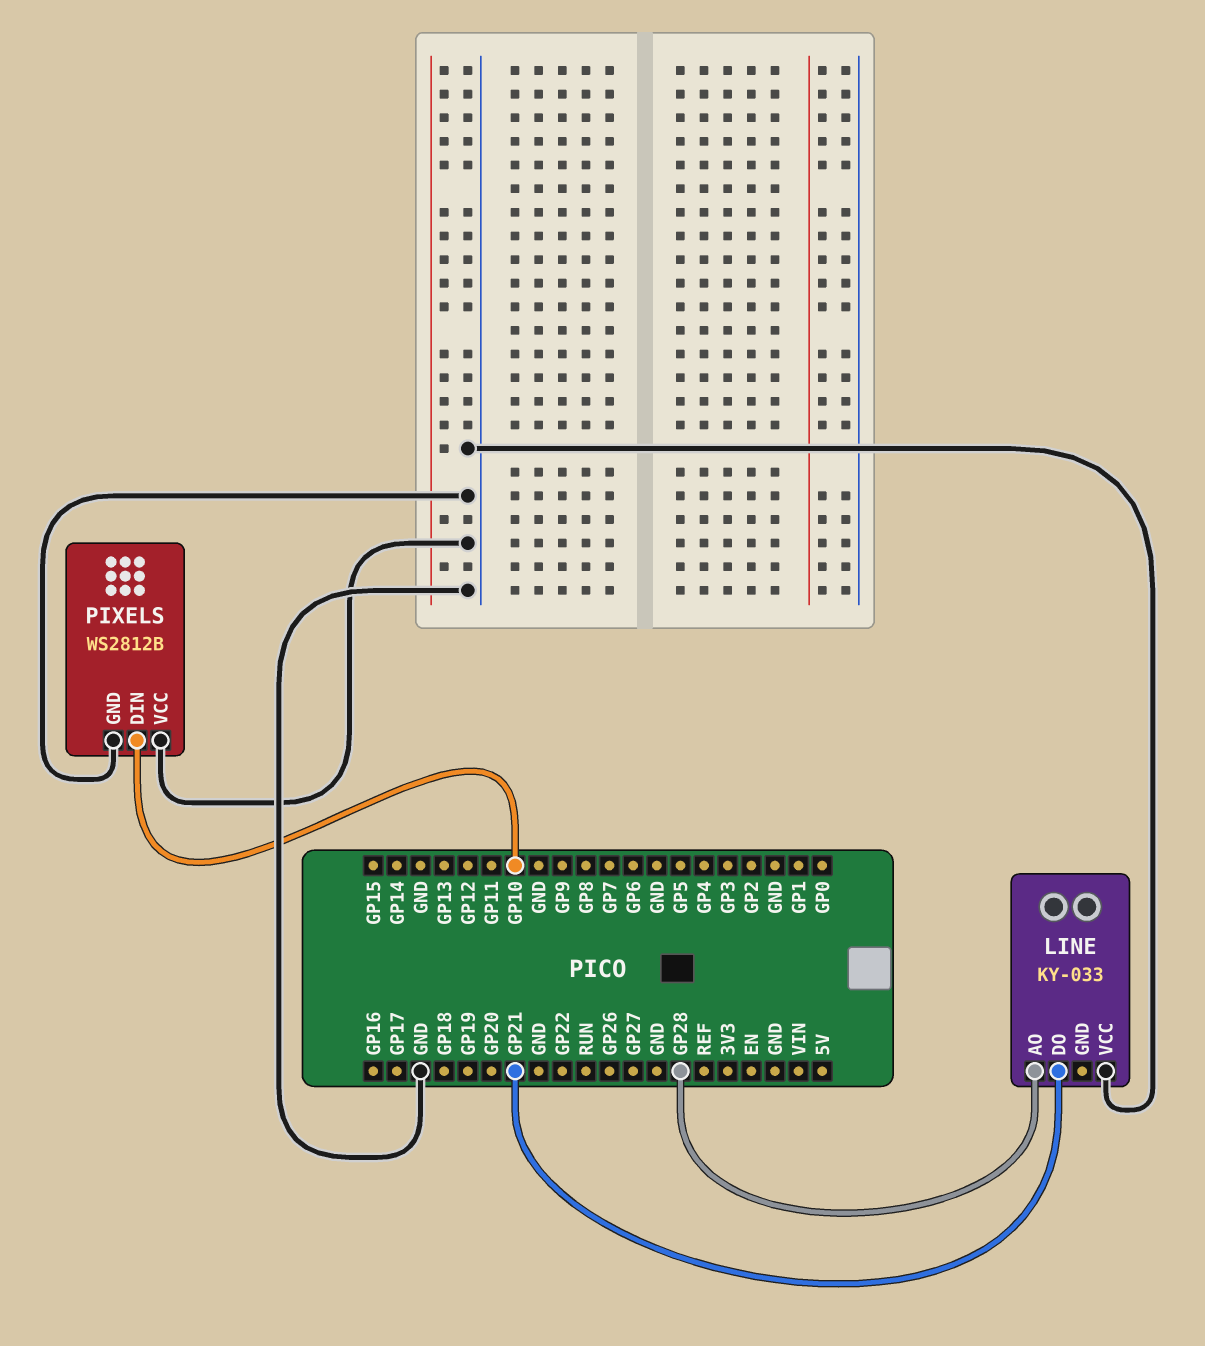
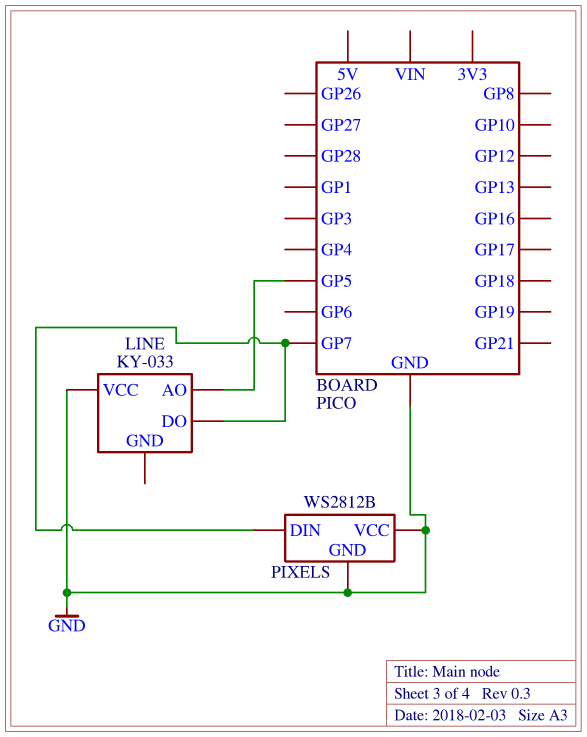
LINE pin AO: GP28 -> GP5
LINE pin DO: GP21 -> GP7
PIXELS pin DIN: GP10 -> GP7

